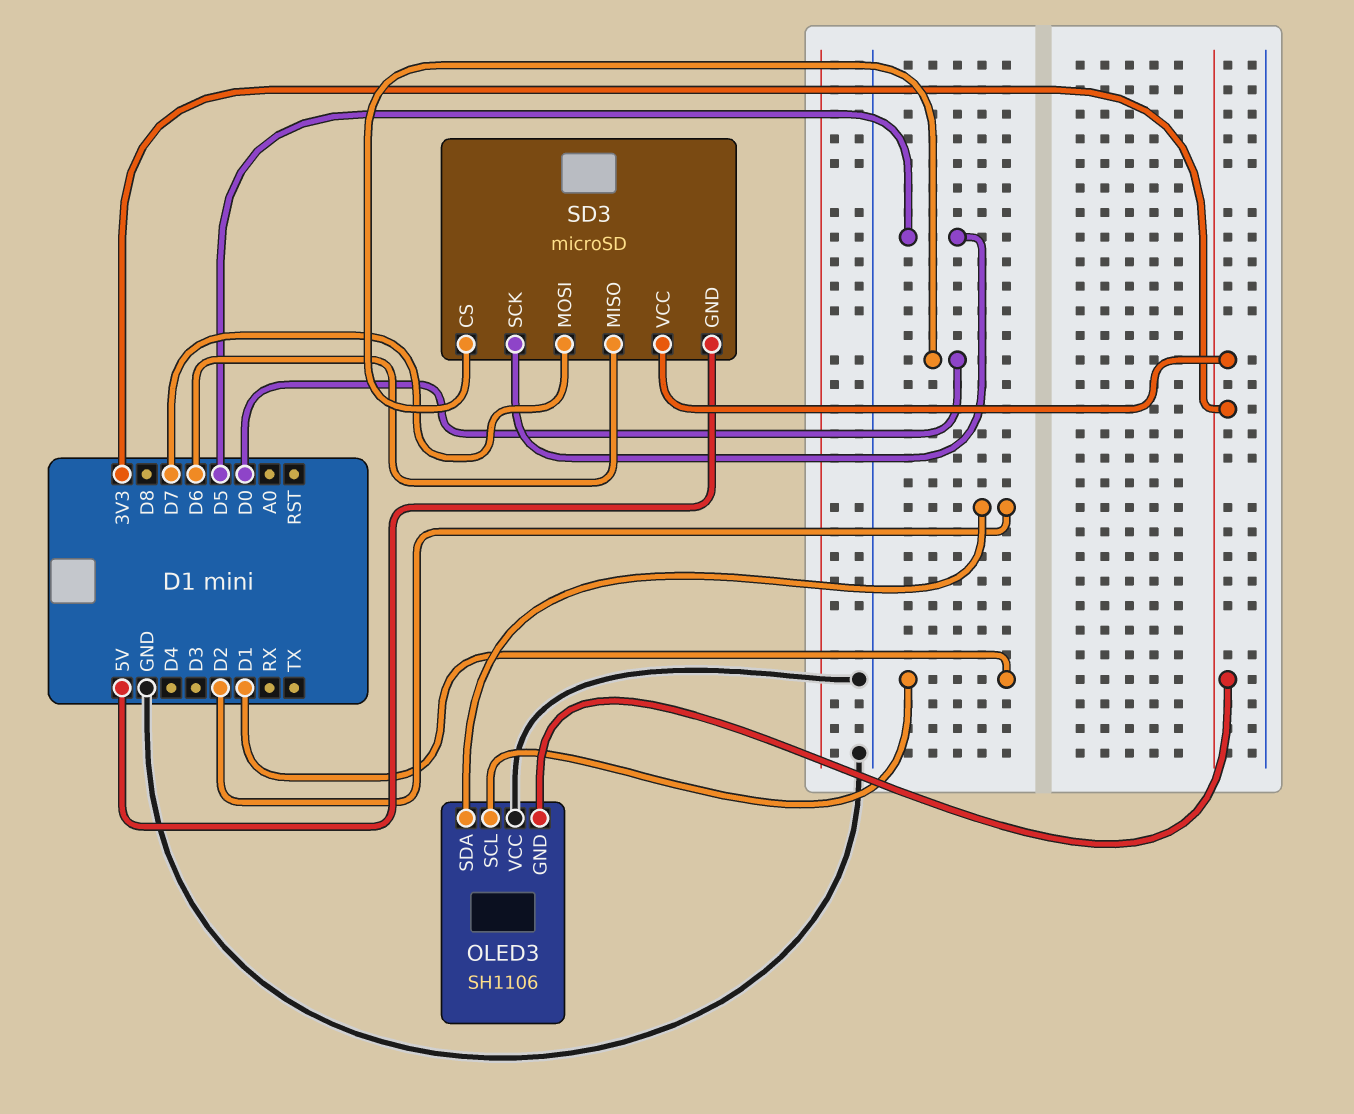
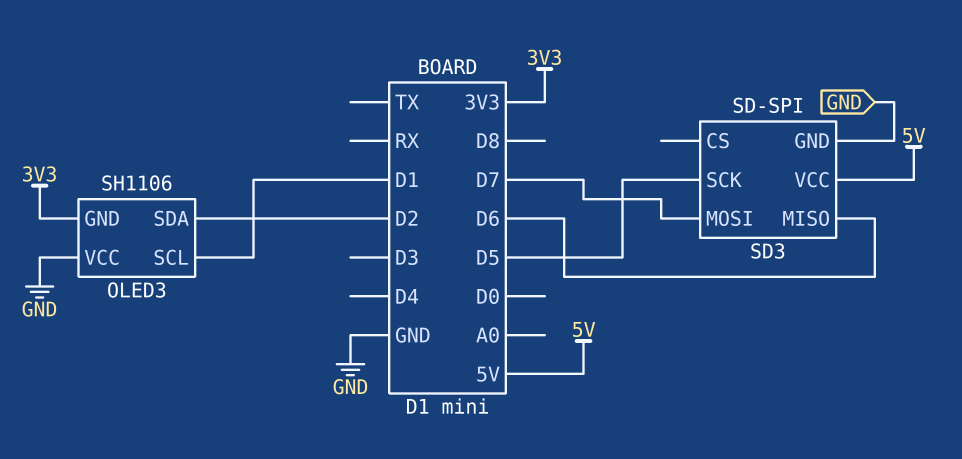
SD3: microSD -> SD-SPI
SD3 pin CS: D0 -> none
SD3 pin GND: 5V -> GND
SD3 pin VCC: 3V3 -> 5V

